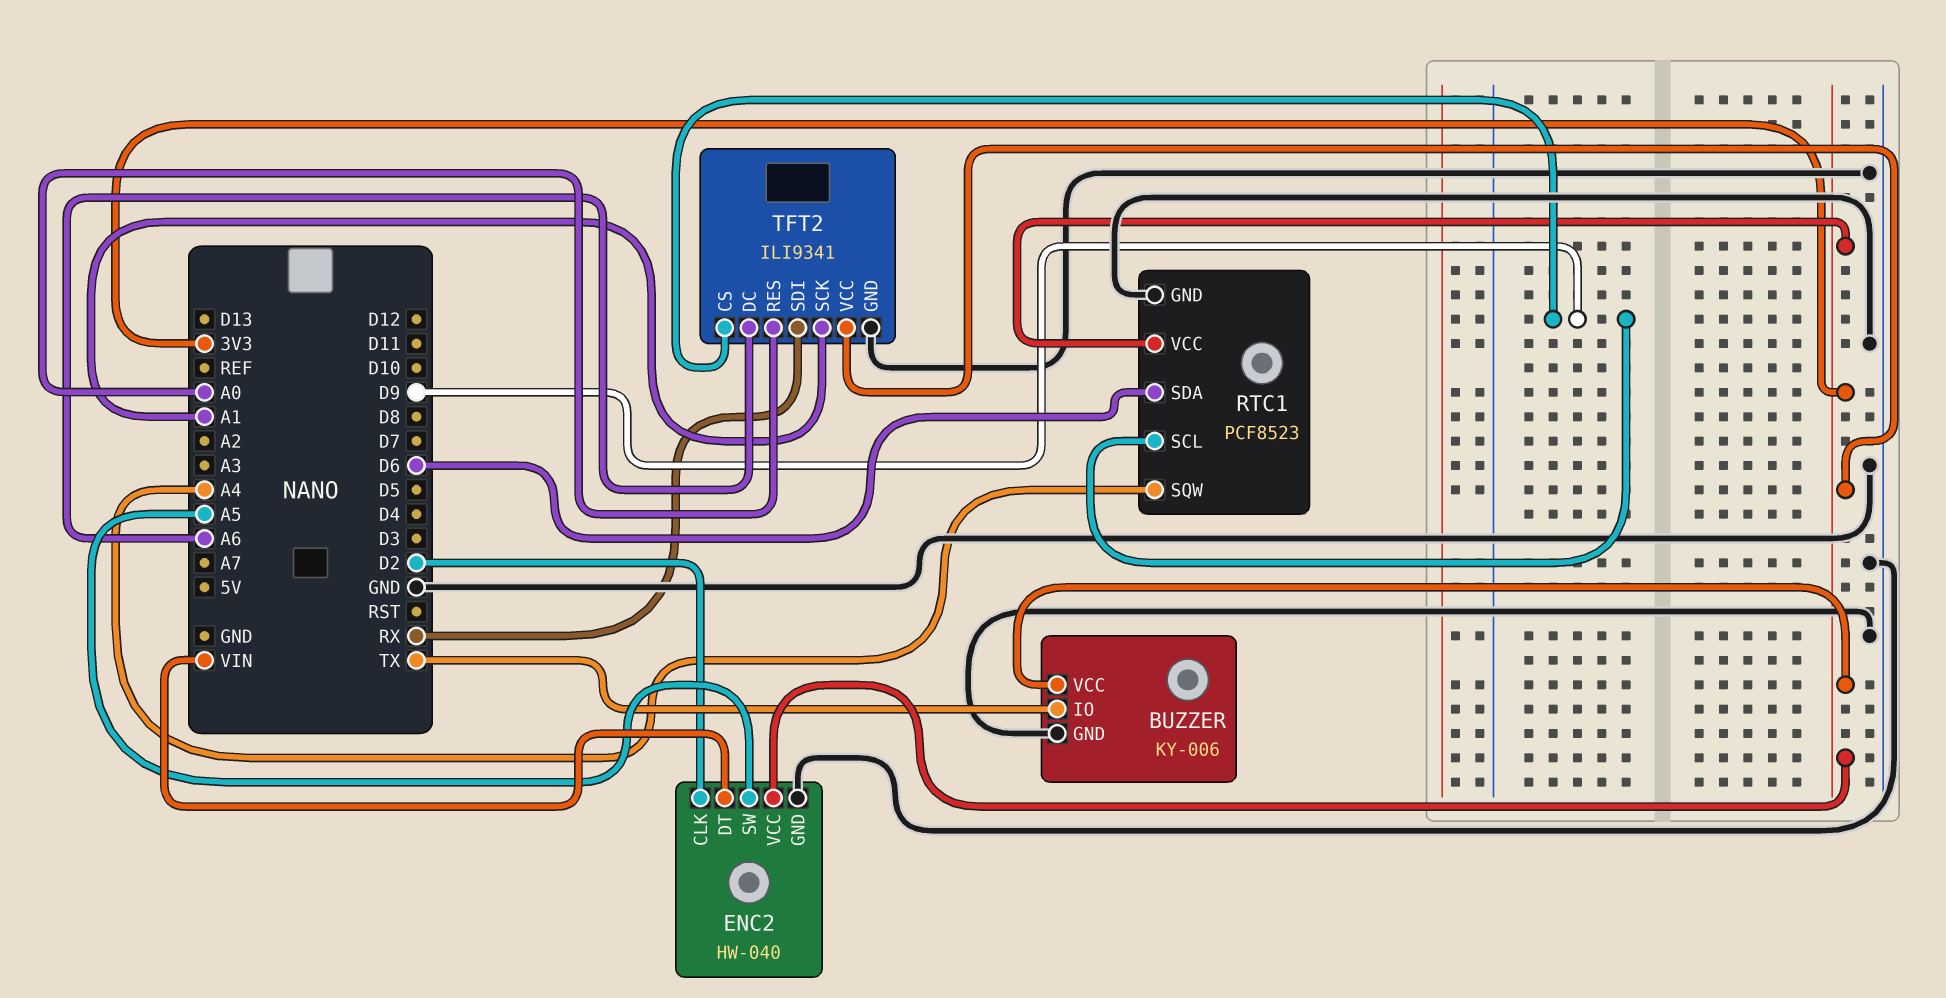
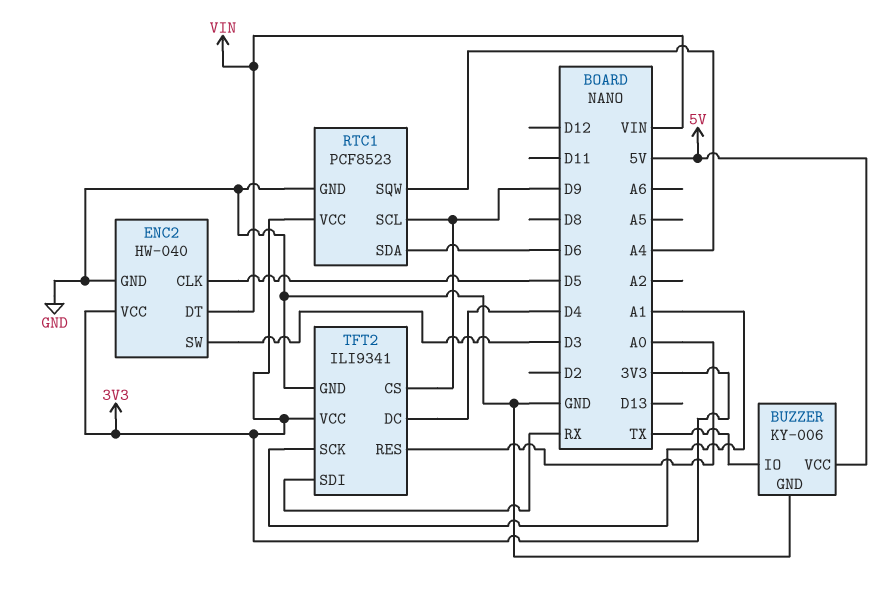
BUZZER pin VCC: 3V3 -> 5V
ENC2 pin CLK: D2 -> D5
ENC2 pin SW: A5 -> D3
TFT2 pin DC: A6 -> D4

